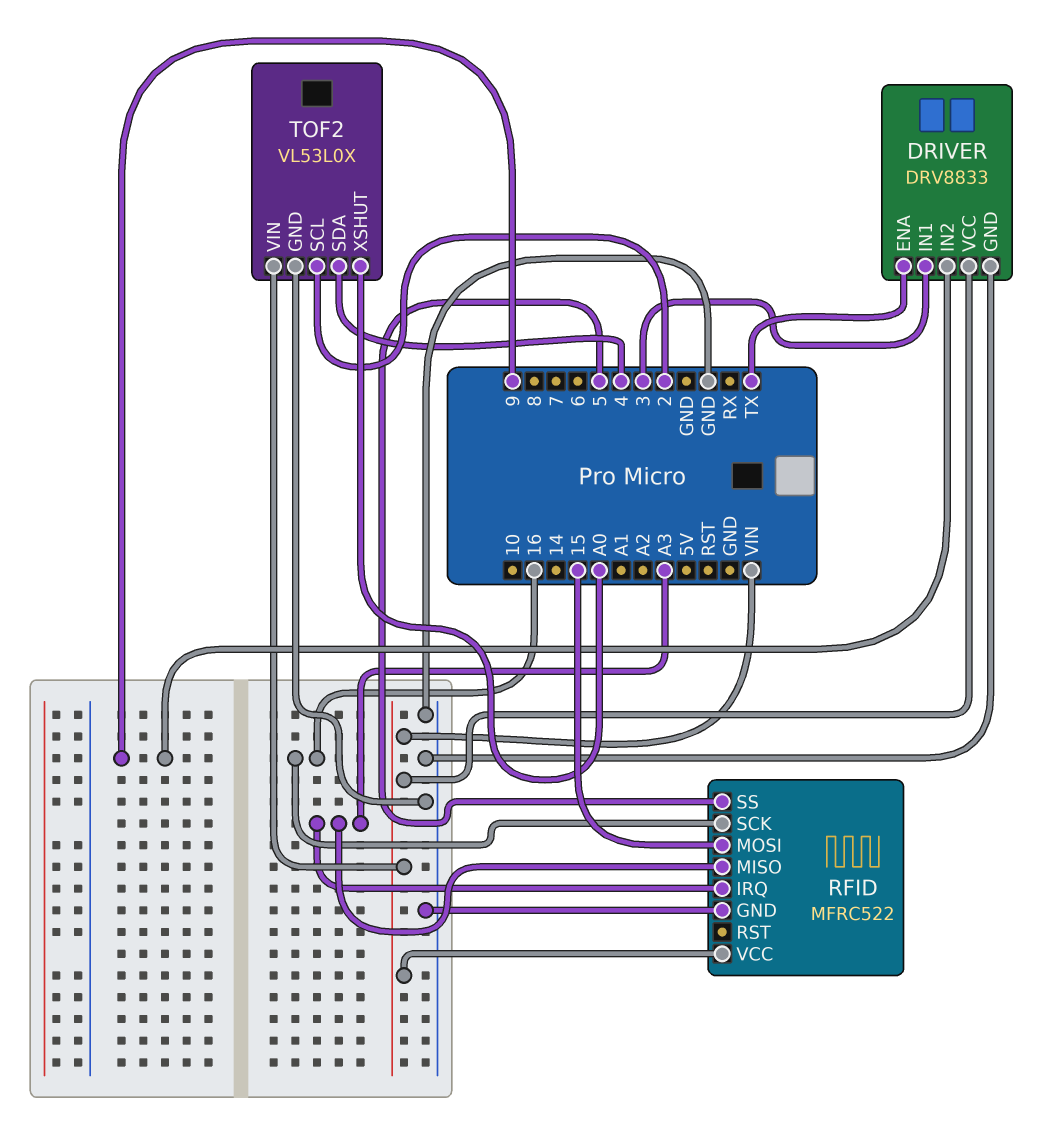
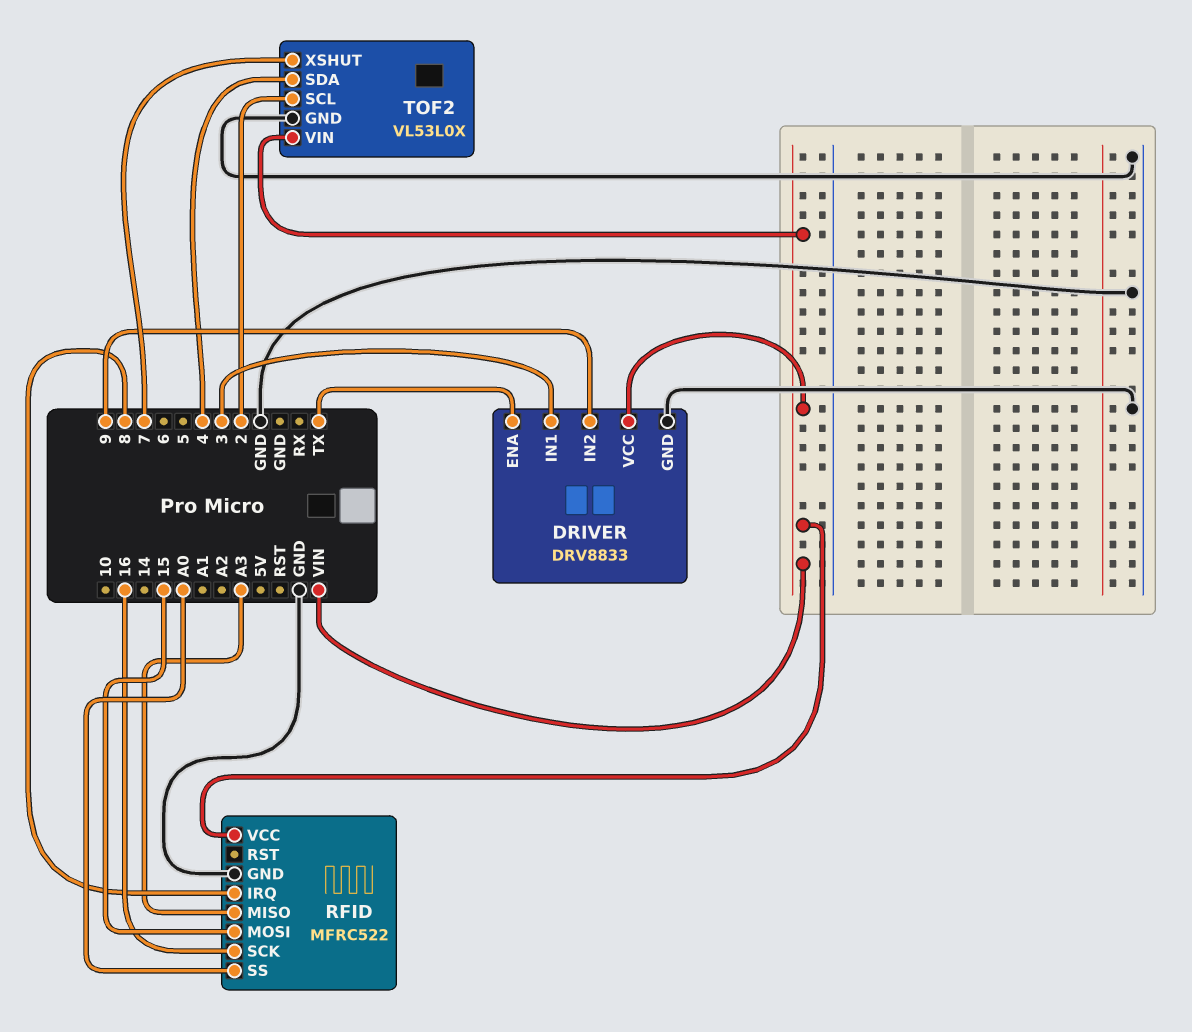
RFID pin IRQ: A3 -> 8
RFID pin SS: 5 -> A0
TOF2 pin XSHUT: A0 -> 7

